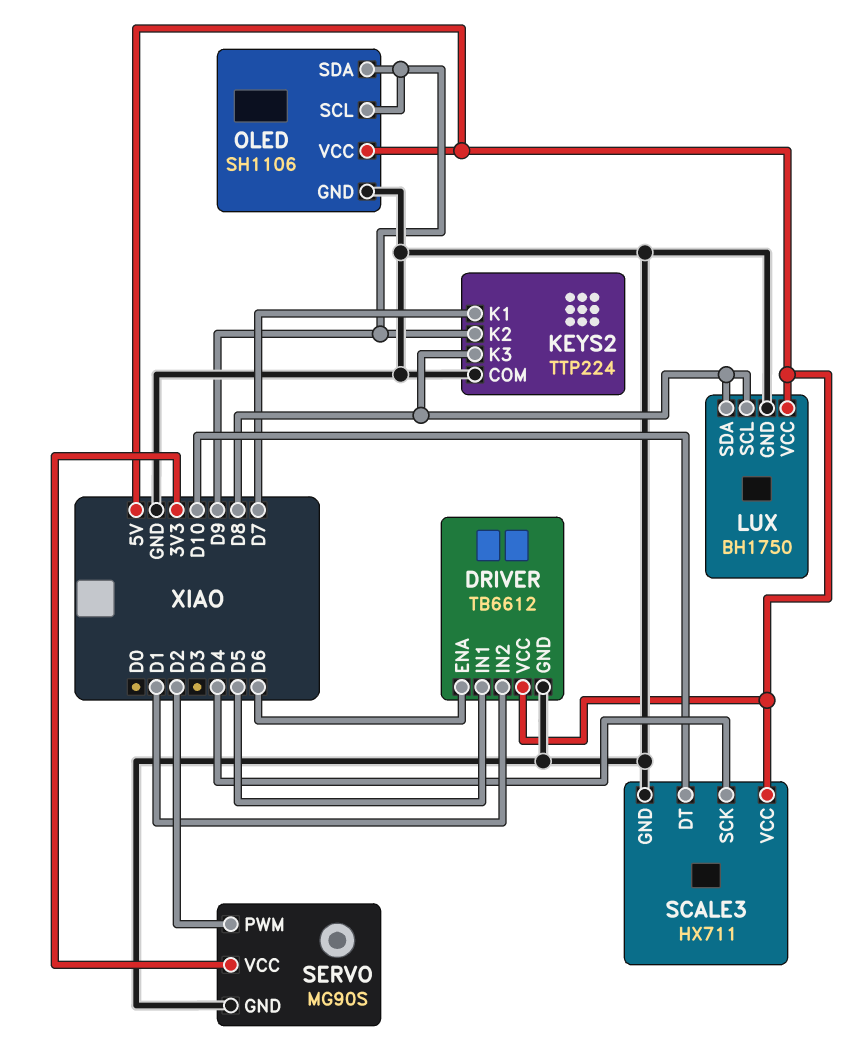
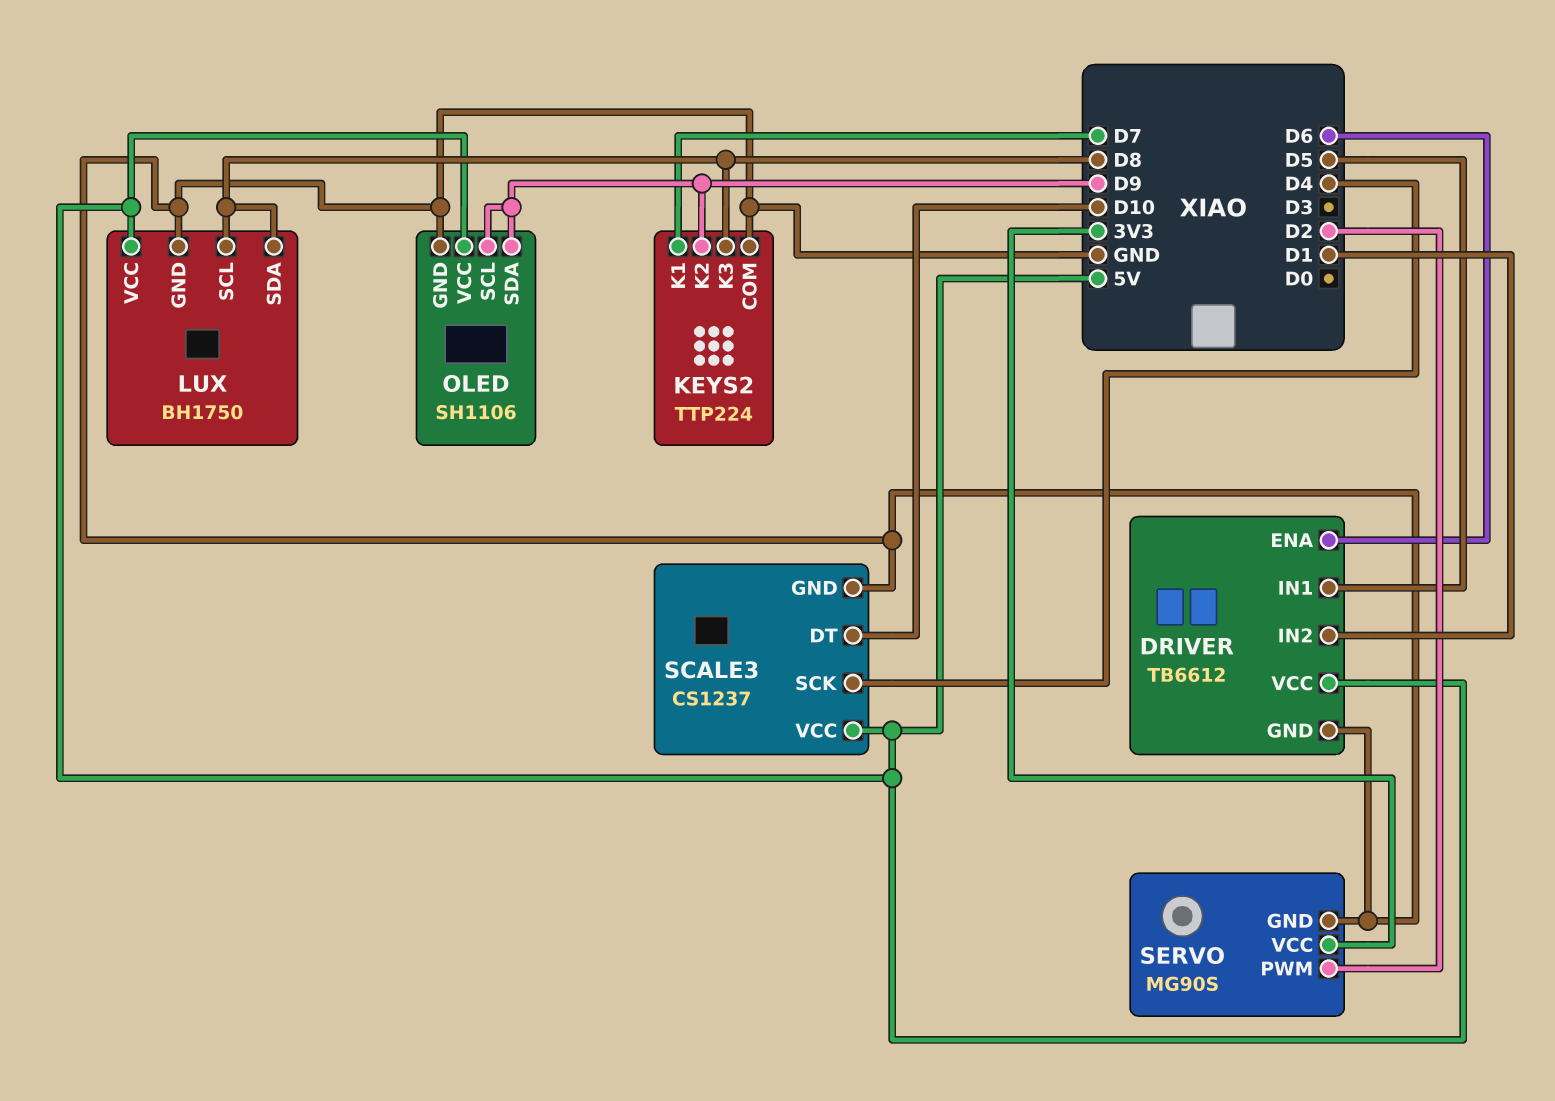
SCALE3: HX711 -> CS1237

